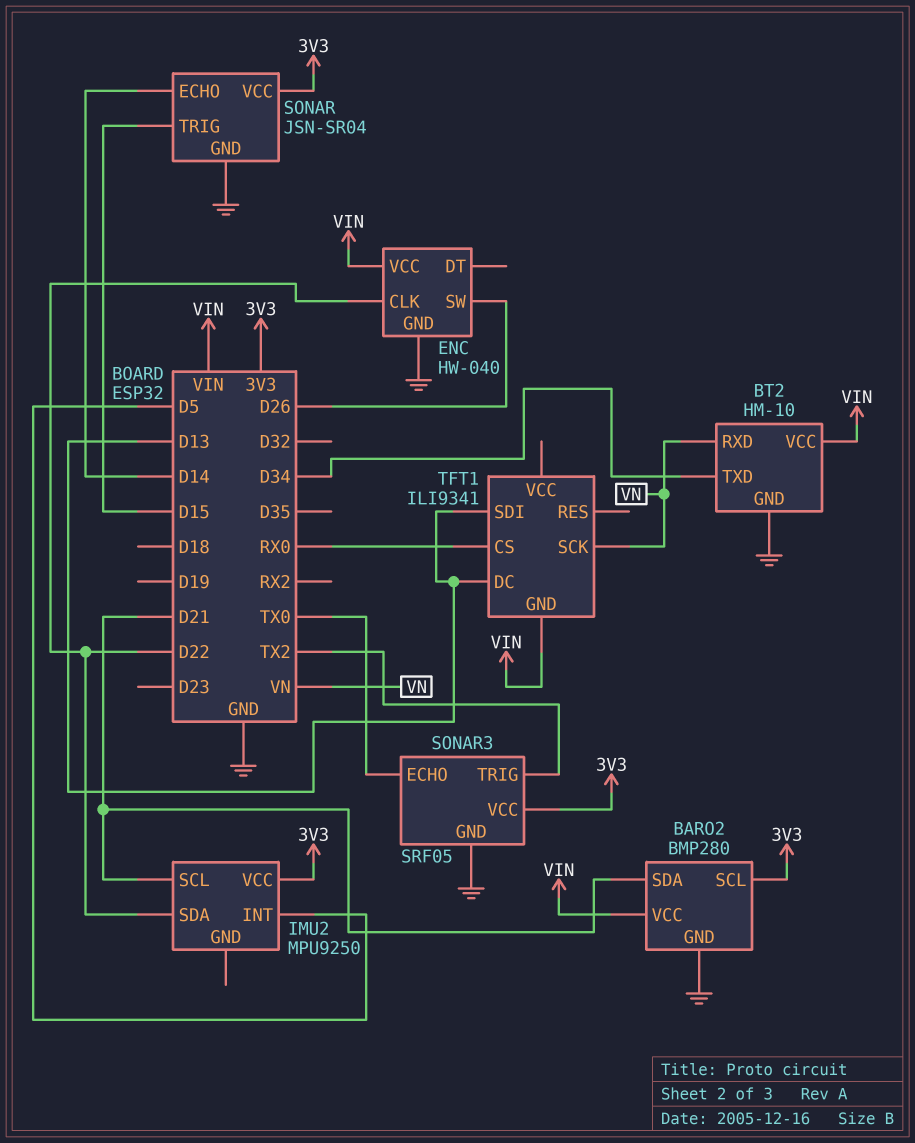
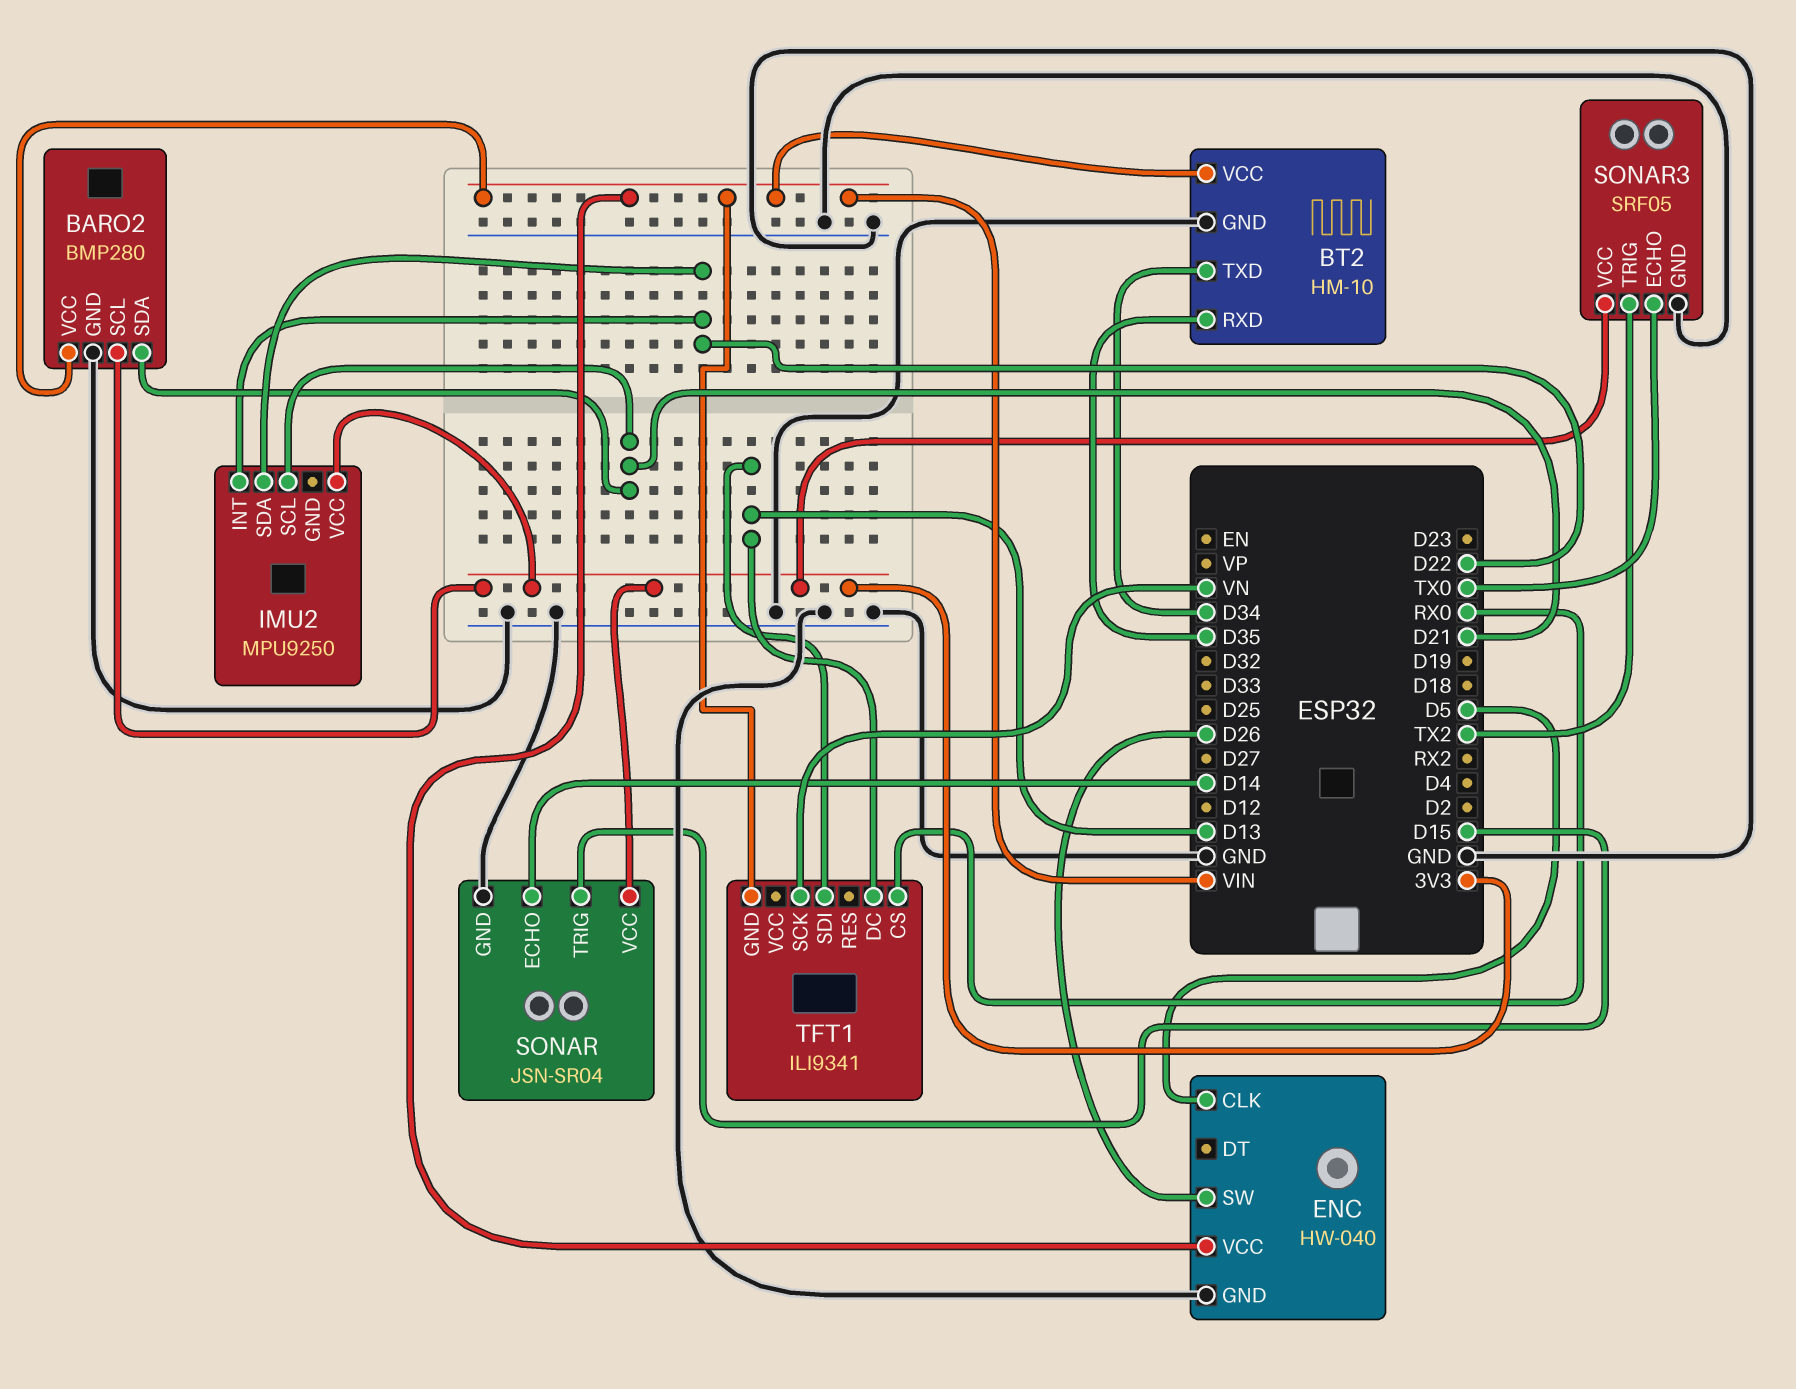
BT2 pin RXD: VN -> D35
ENC pin CLK: D22 -> D5
IMU2 pin INT: D5 -> D22

